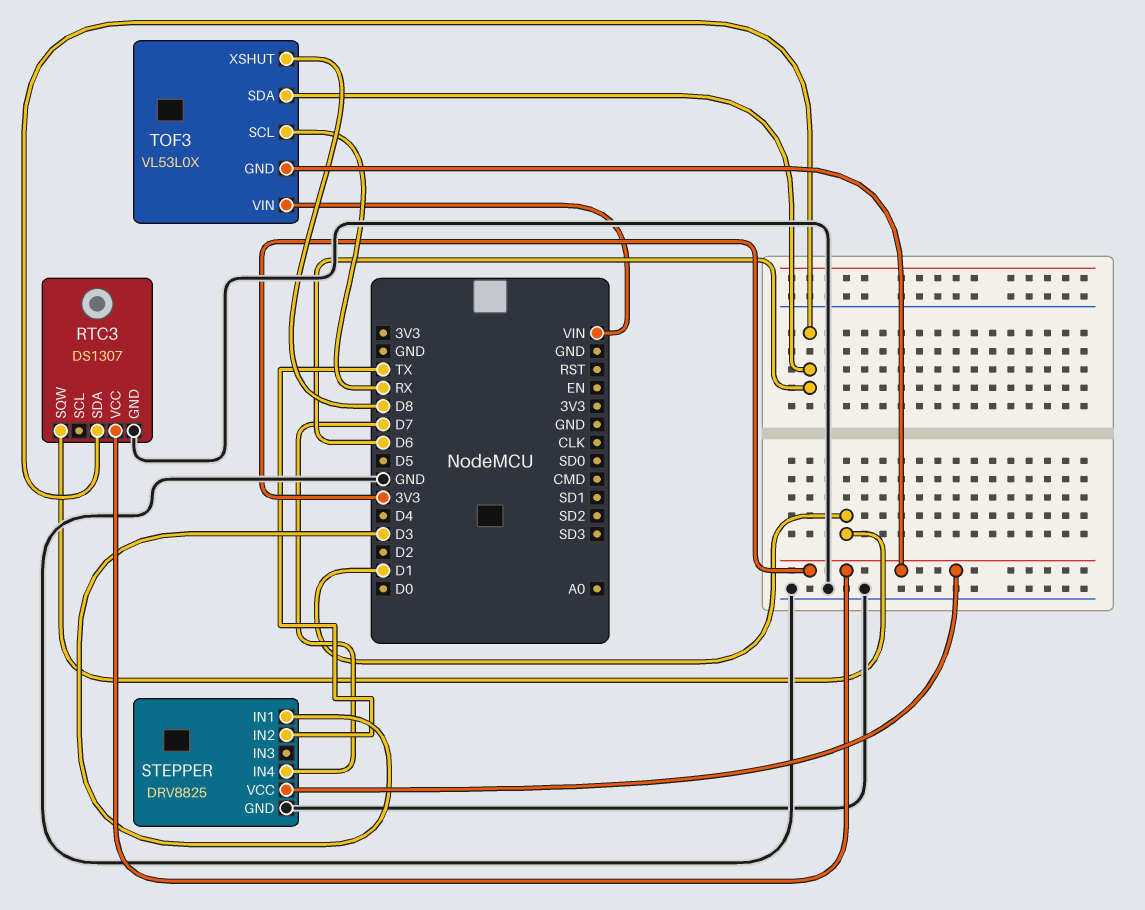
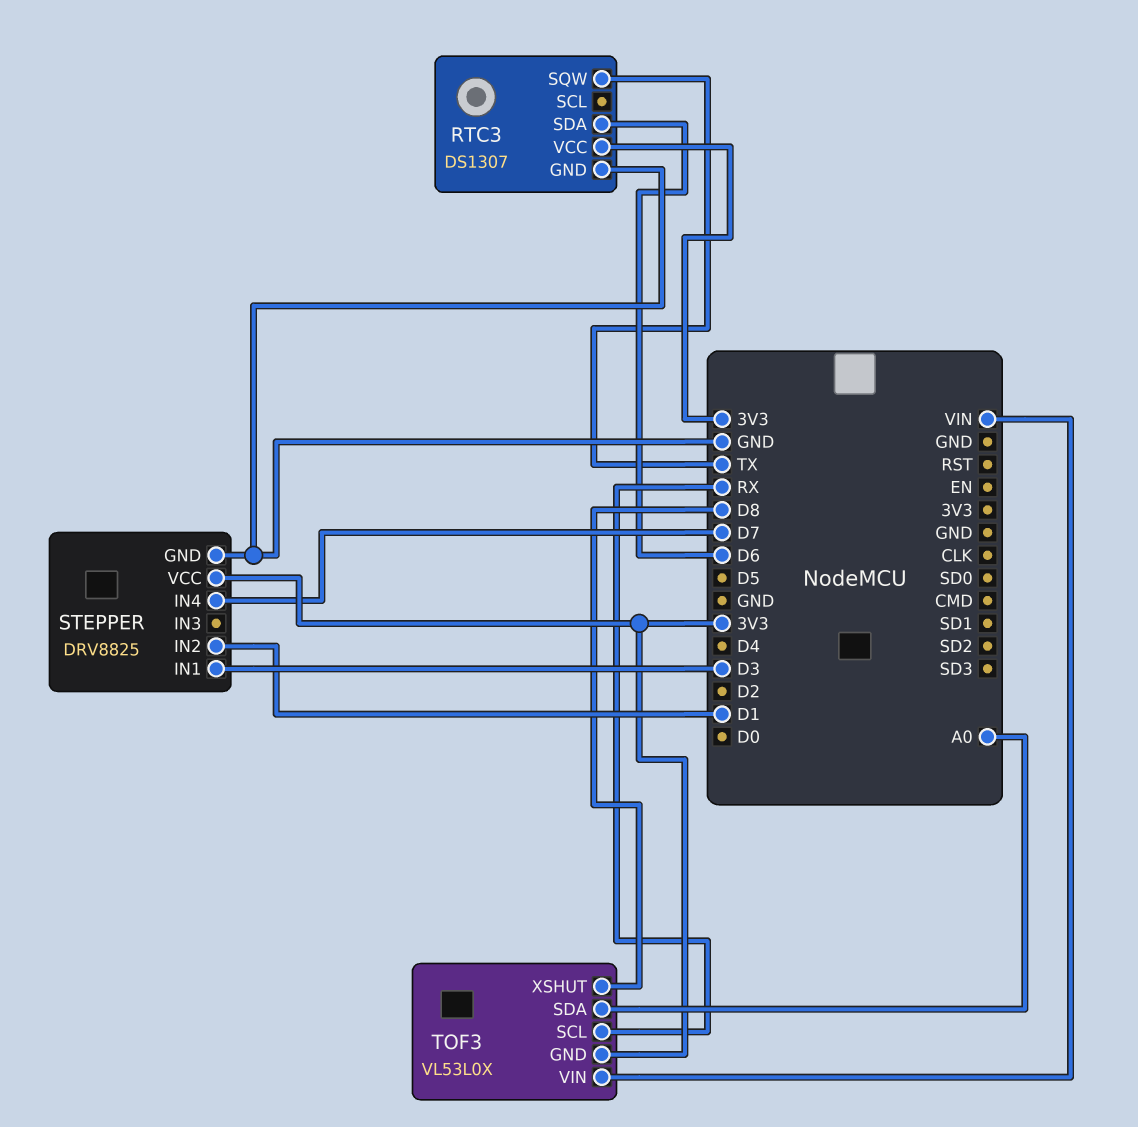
RTC3 pin SQW: D1 -> TX
STEPPER pin IN2: TX -> D1
TOF3 pin SDA: D6 -> A0

